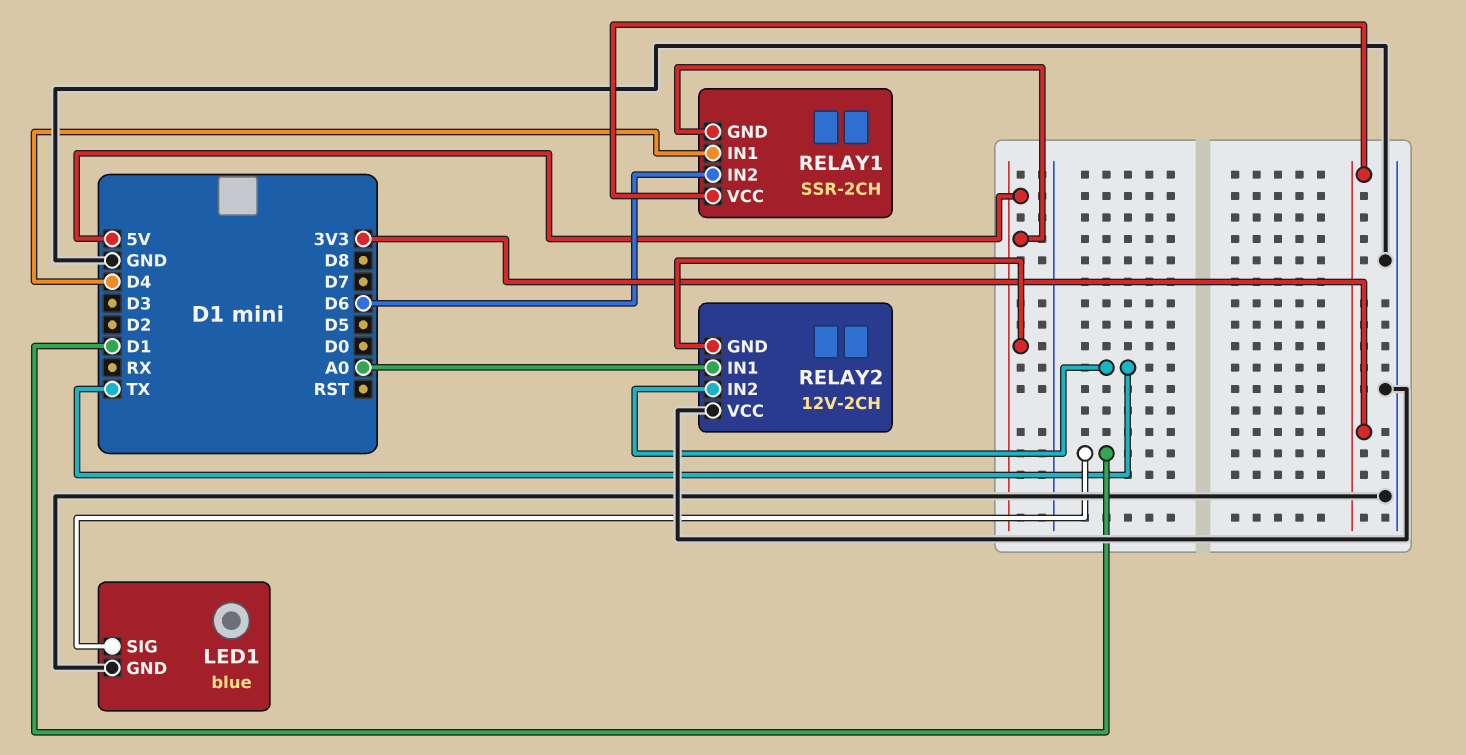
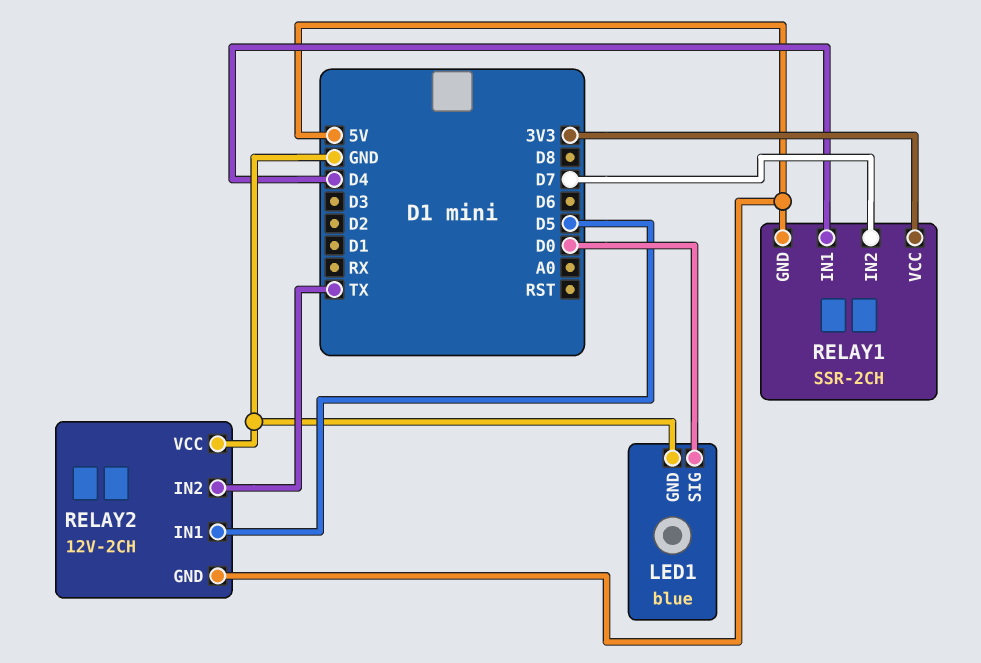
LED1 pin SIG: D1 -> D0
RELAY1 pin IN2: D6 -> D7
RELAY2 pin IN1: A0 -> D5

